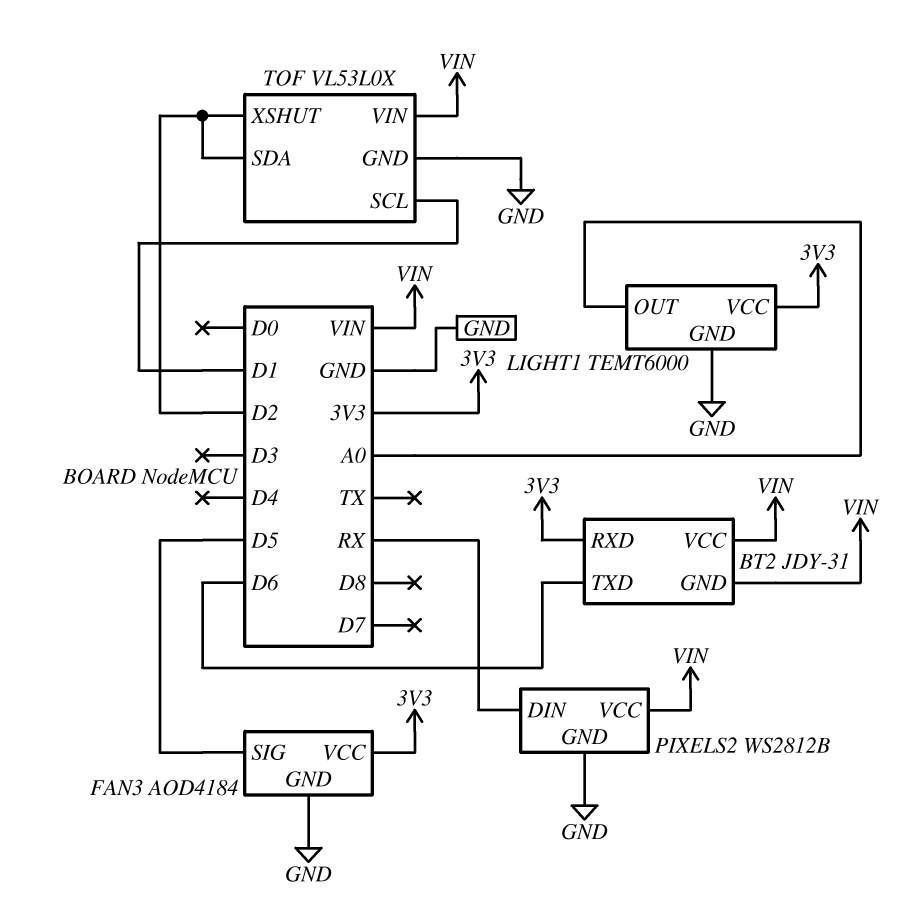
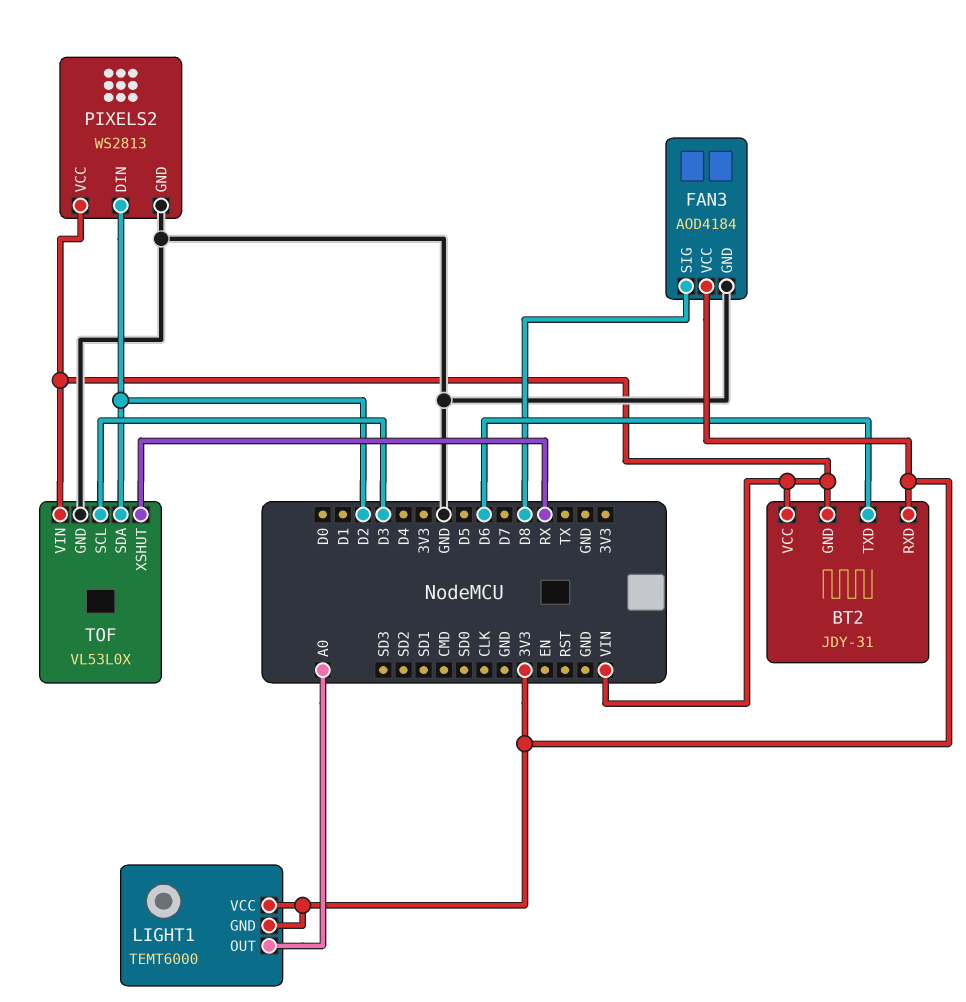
FAN3 pin SIG: D5 -> D8
LIGHT1 pin GND: GND -> 3V3
PIXELS2: WS2812B -> WS2813
PIXELS2 pin DIN: RX -> D2
TOF pin SCL: D1 -> D3
TOF pin XSHUT: D2 -> RX

